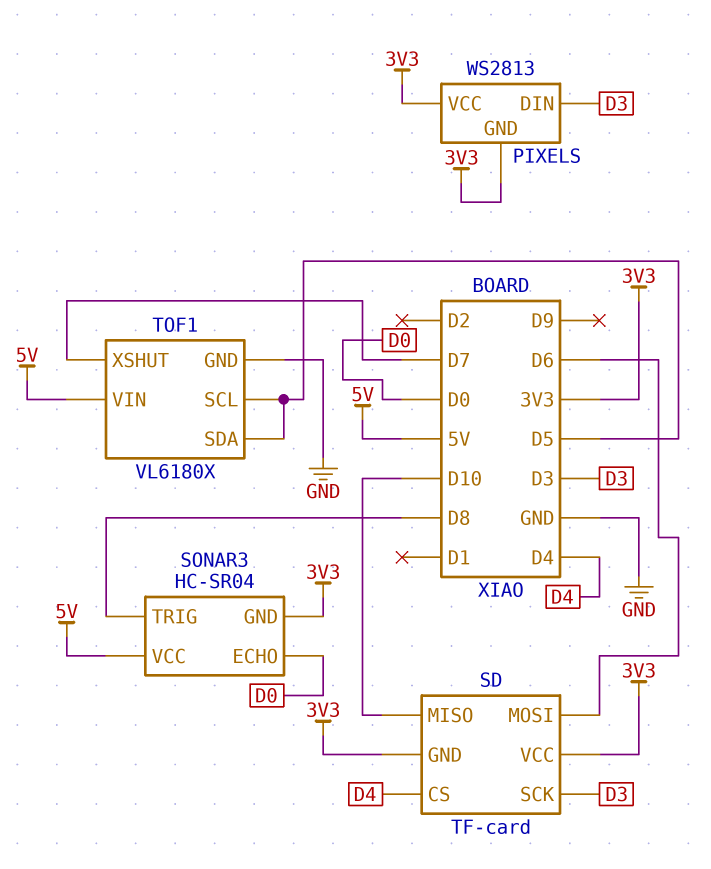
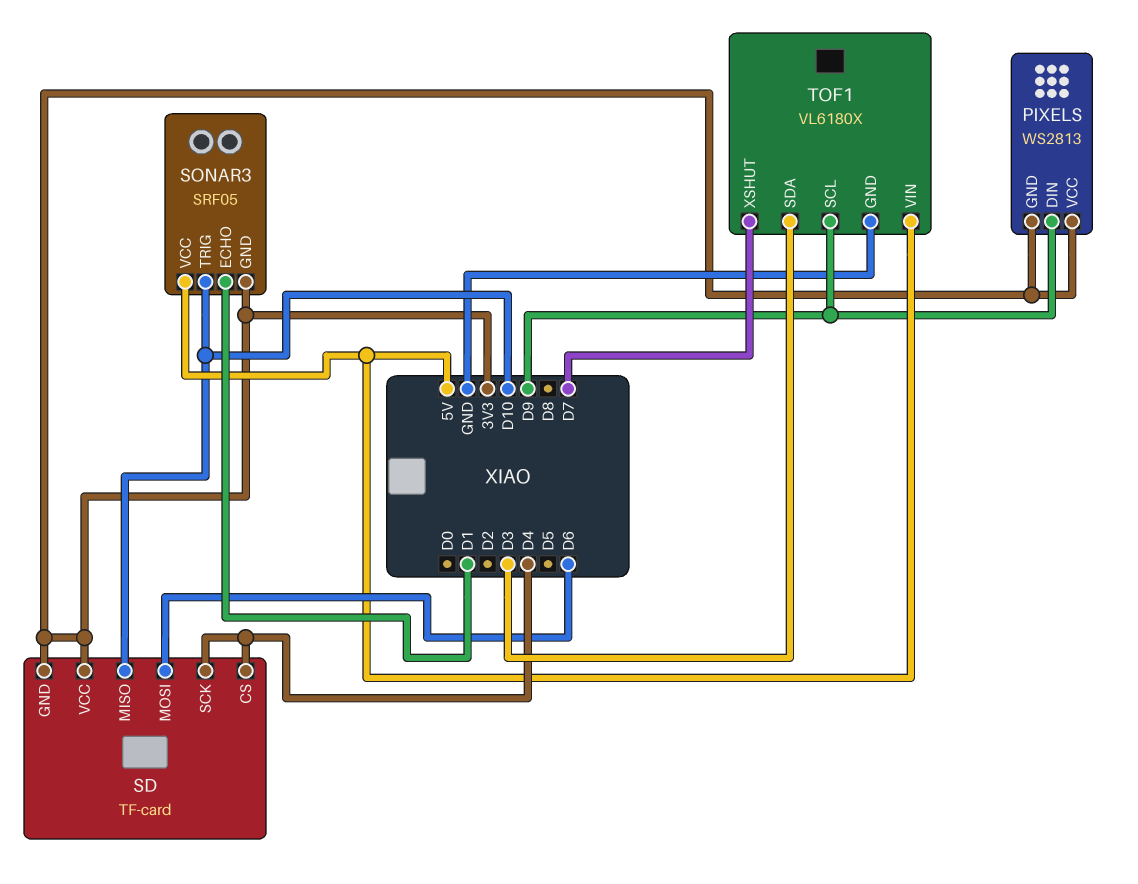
PIXELS pin DIN: D3 -> D9
SD pin SCK: D3 -> D4
SONAR3: HC-SR04 -> SRF05
SONAR3 pin ECHO: D0 -> D1
SONAR3 pin TRIG: D8 -> D10
TOF1 pin SCL: D5 -> D9
TOF1 pin SDA: D5 -> D3

